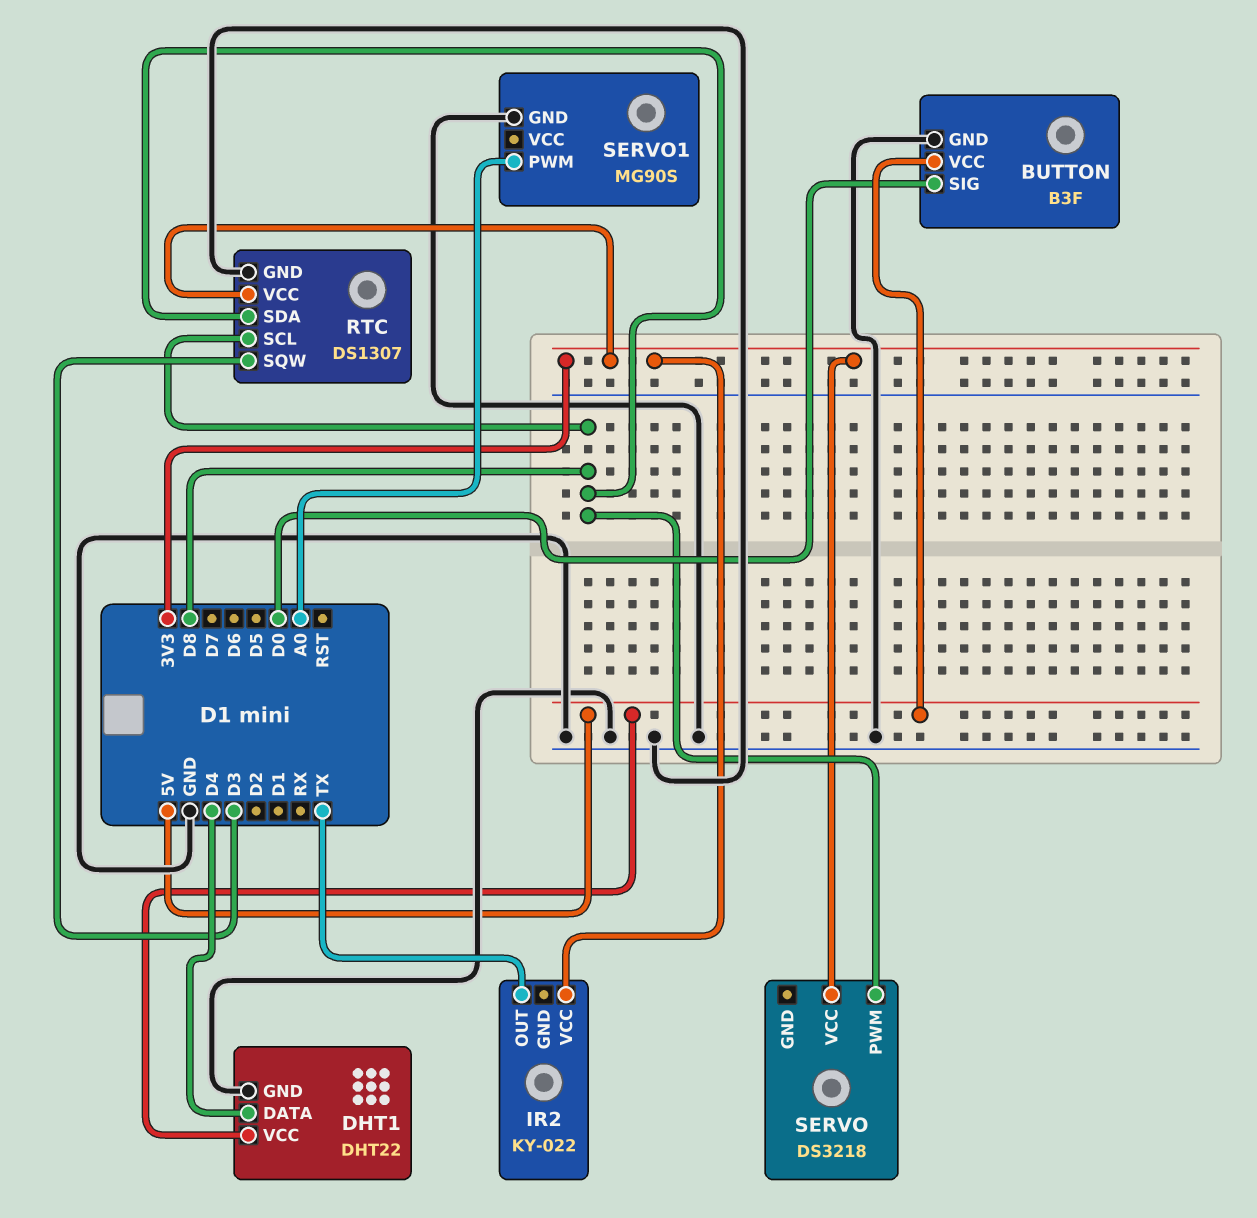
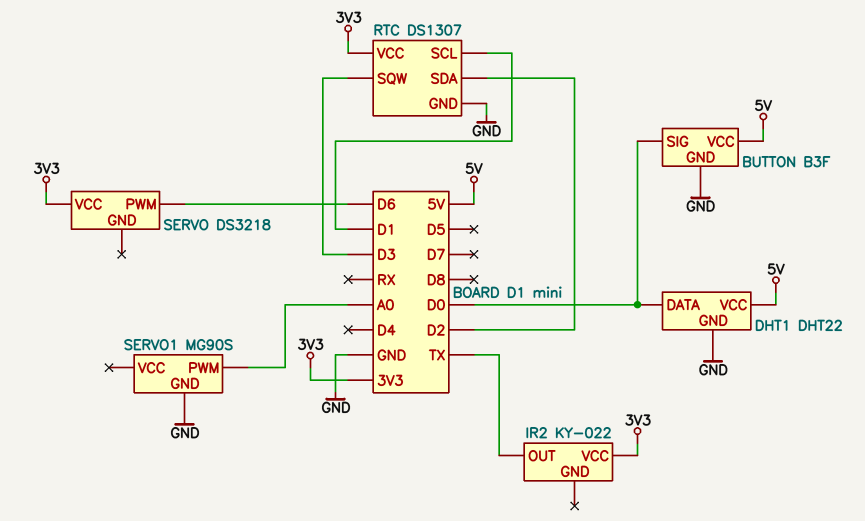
DHT1 pin DATA: D4 -> D0
RTC pin SCL: D8 -> D1
RTC pin SDA: D8 -> D2
SERVO pin PWM: D8 -> D6

